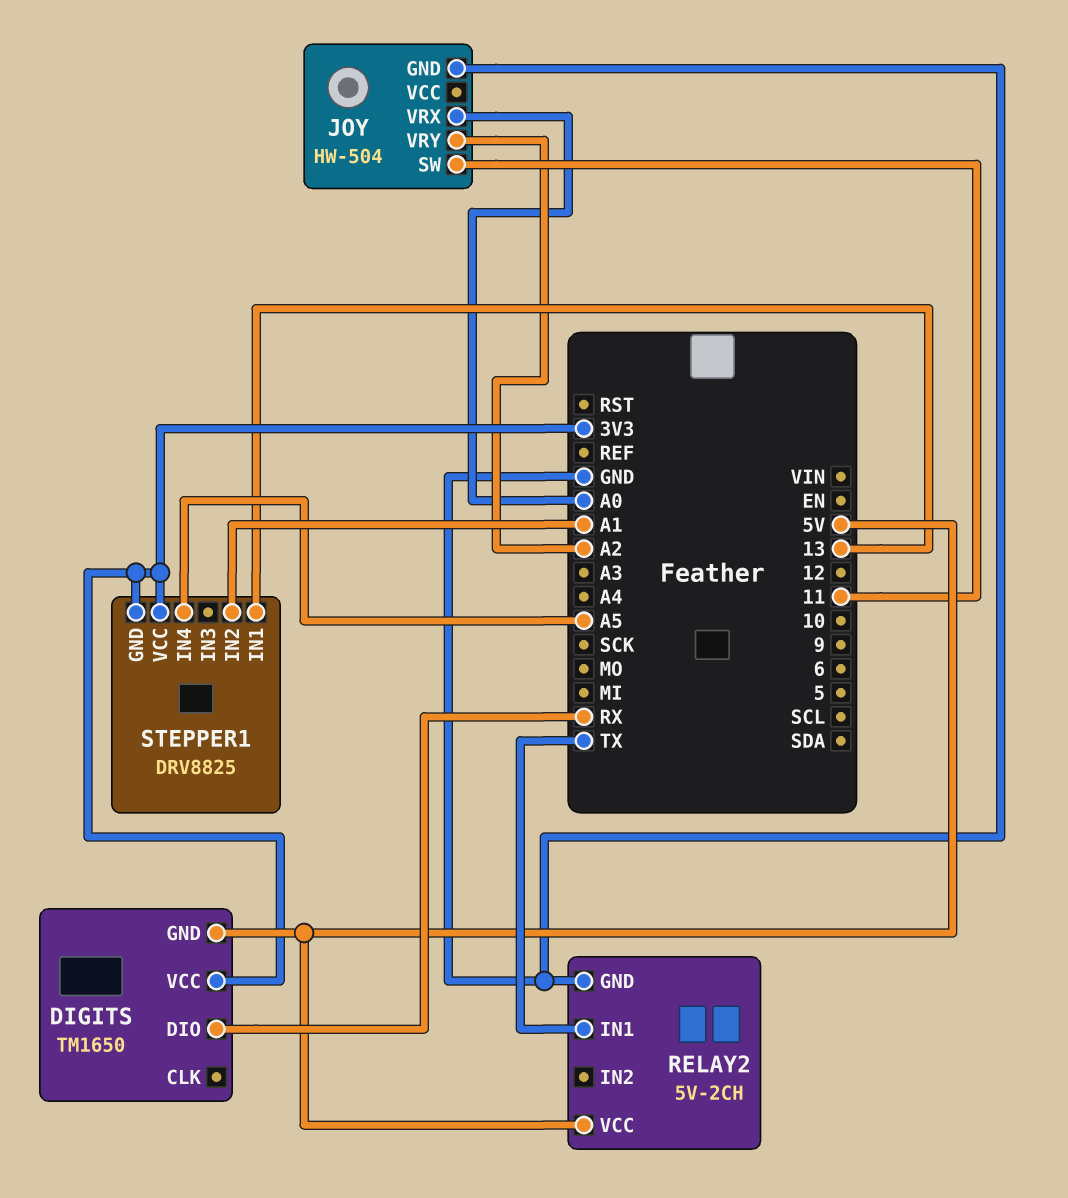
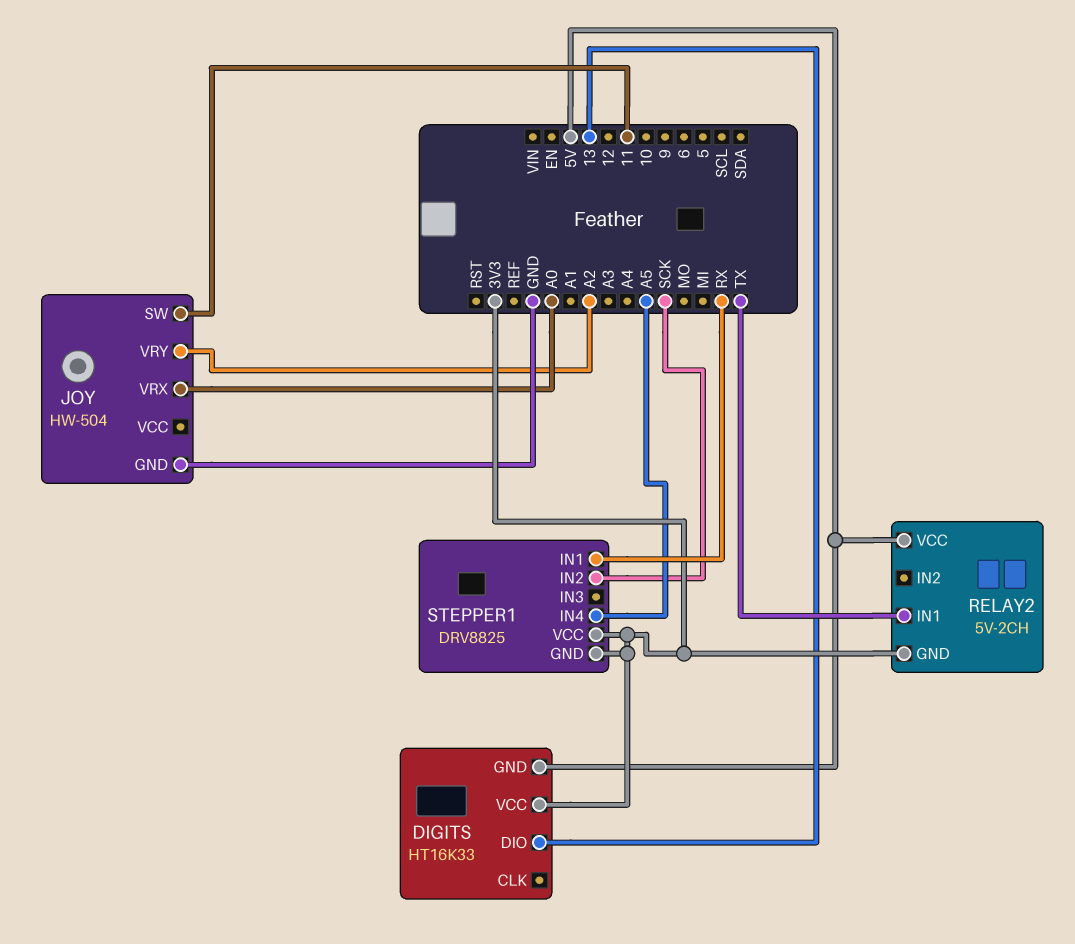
DIGITS: TM1650 -> HT16K33
DIGITS pin DIO: RX -> 13
RELAY2 pin GND: GND -> 3V3
STEPPER1 pin IN1: 13 -> RX
STEPPER1 pin IN2: A1 -> SCK

